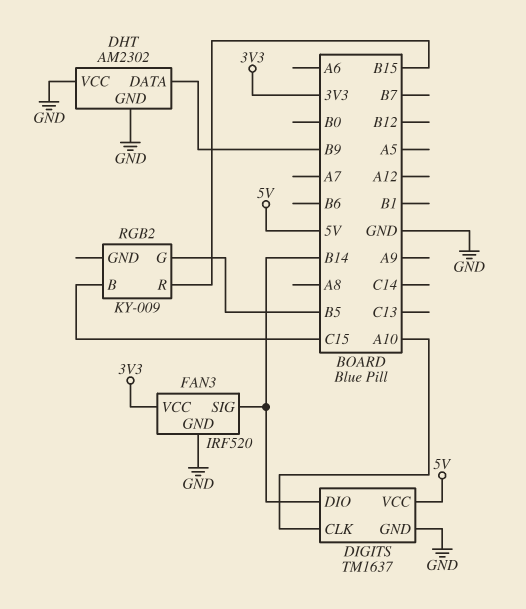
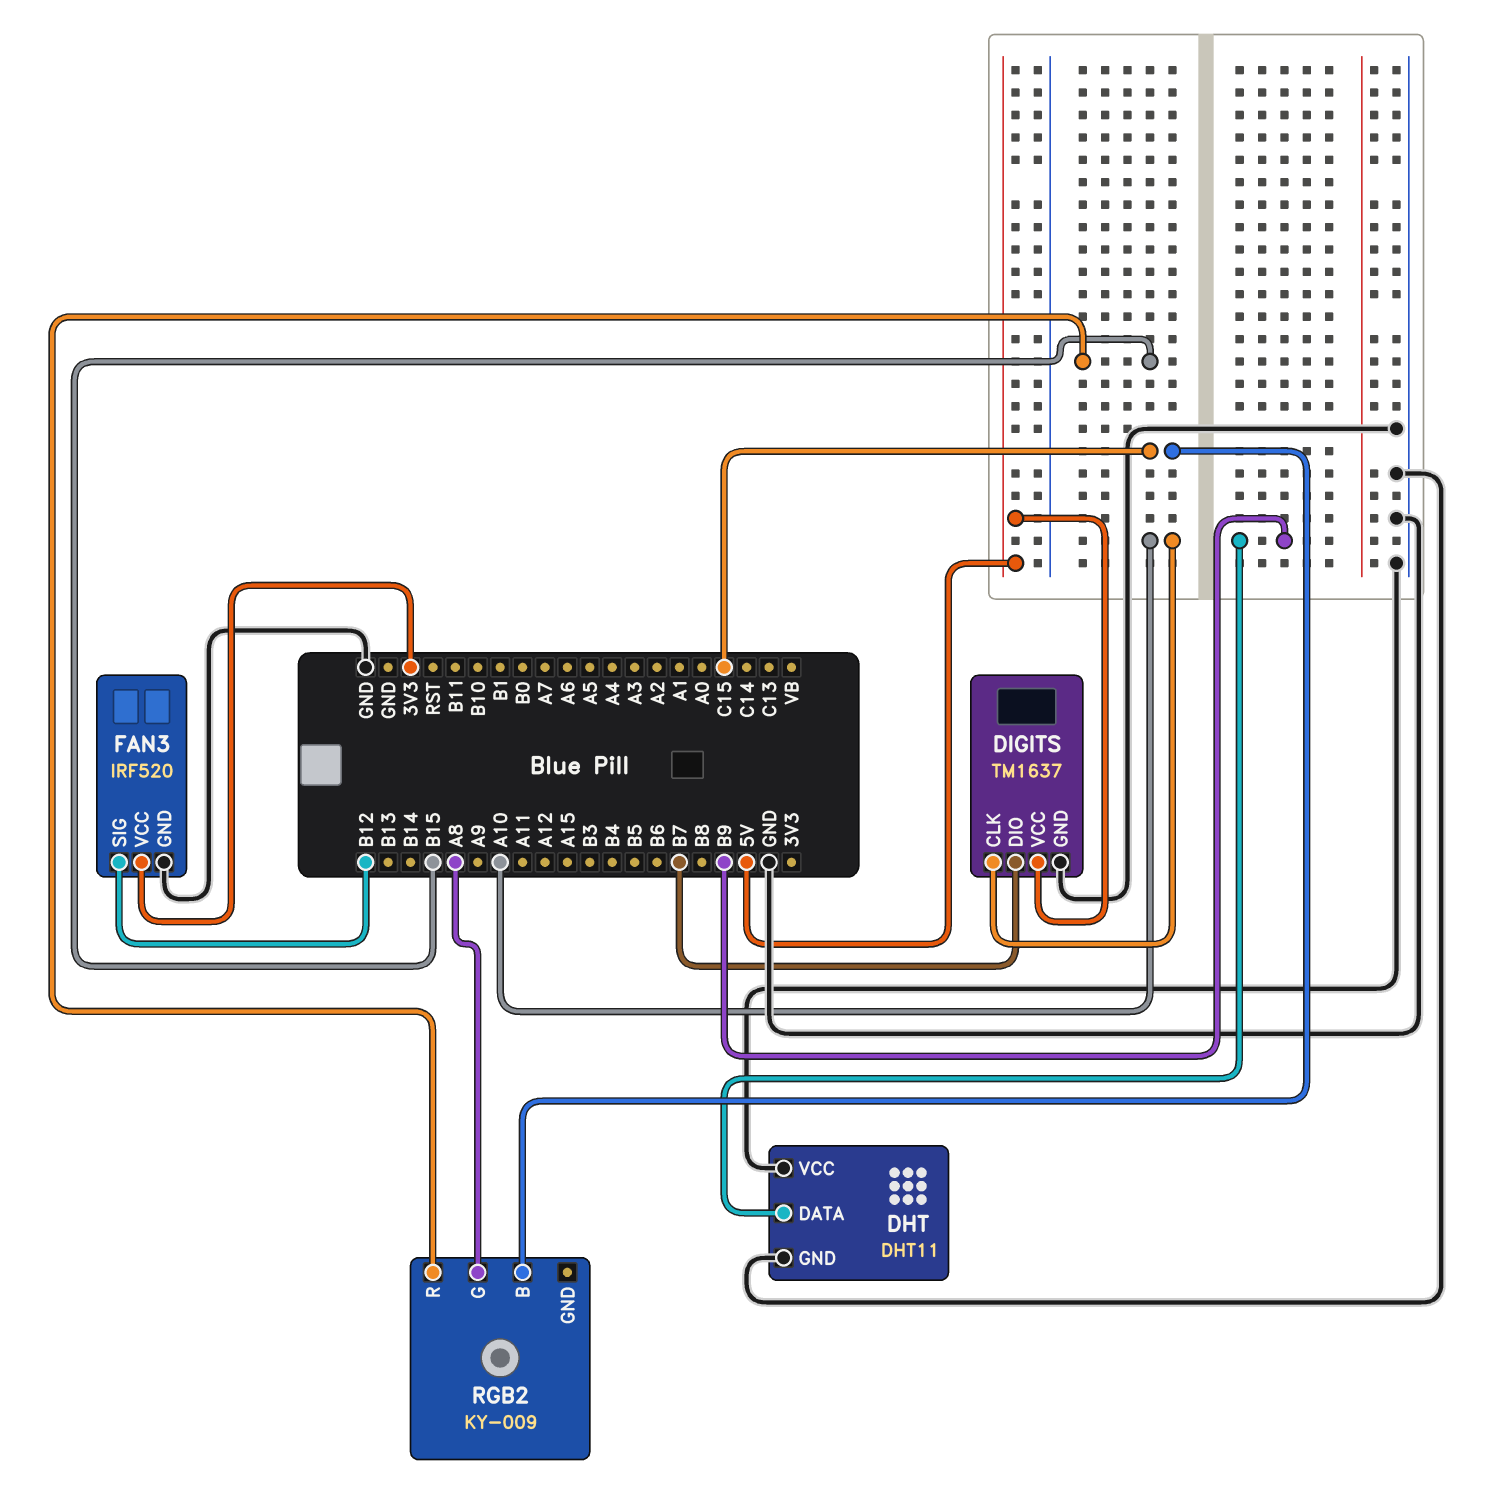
DHT: AM2302 -> DHT11
DIGITS pin DIO: B14 -> B7
FAN3 pin SIG: B14 -> B12
RGB2 pin G: B5 -> A8

